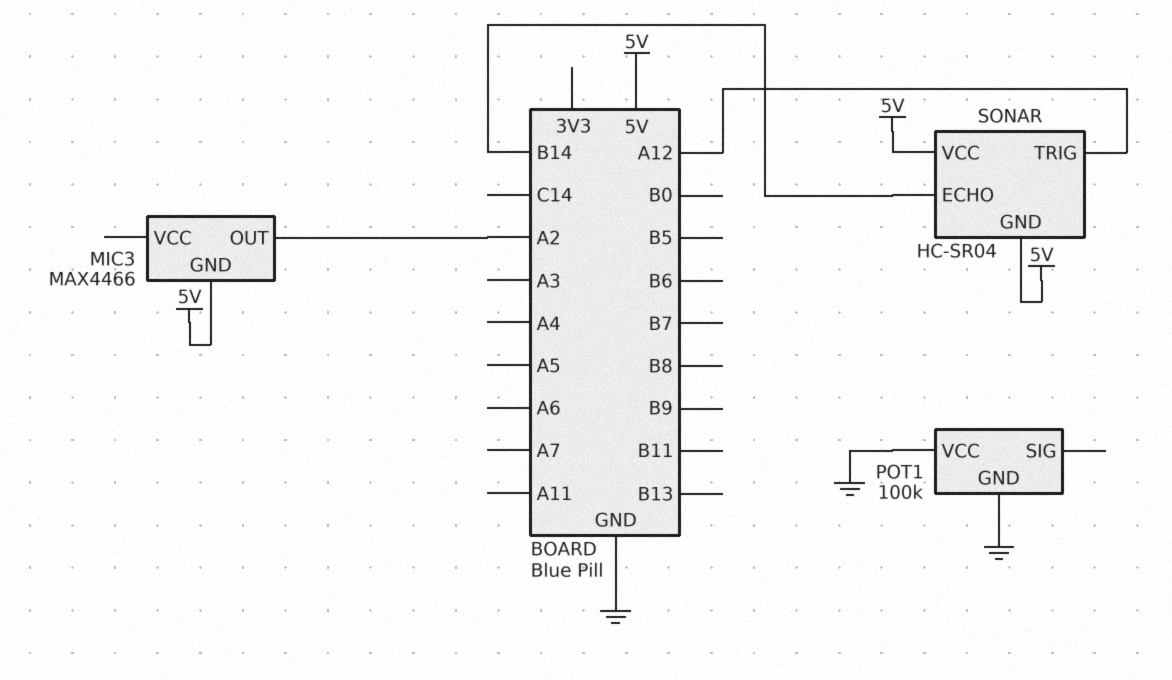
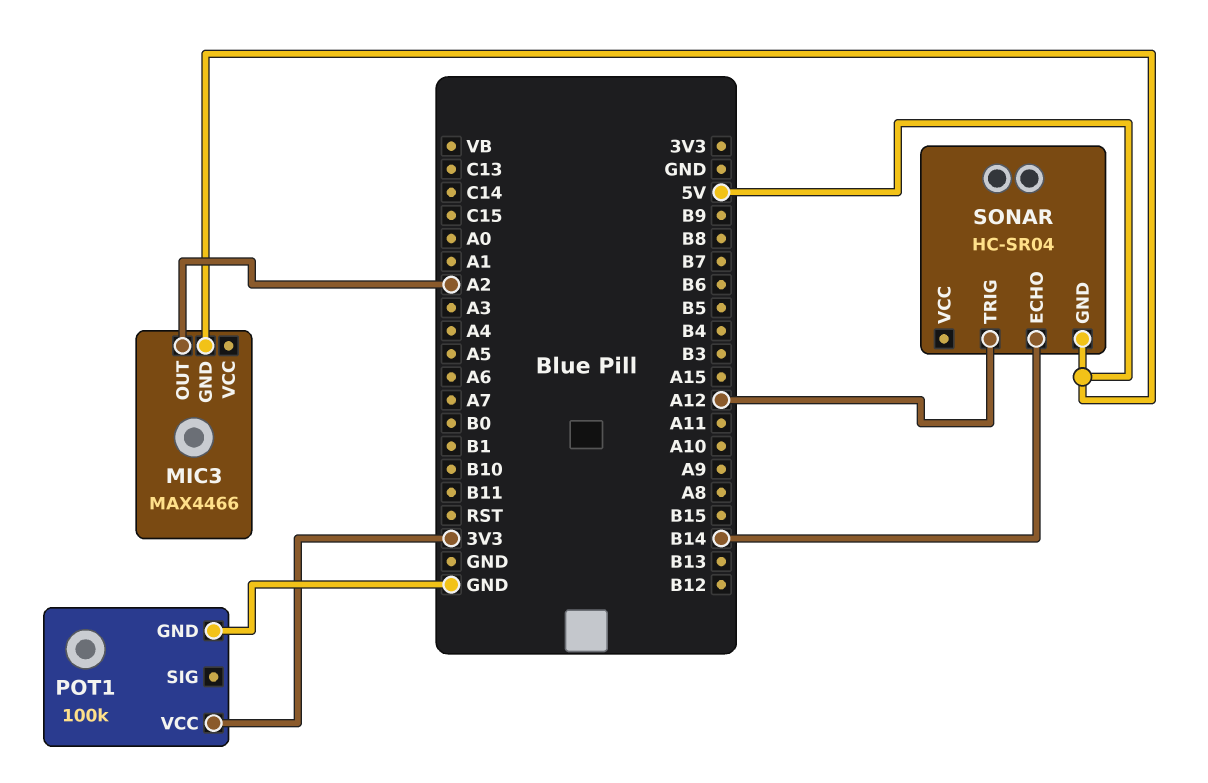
POT1 pin VCC: GND -> 3V3
SONAR pin VCC: 5V -> none

